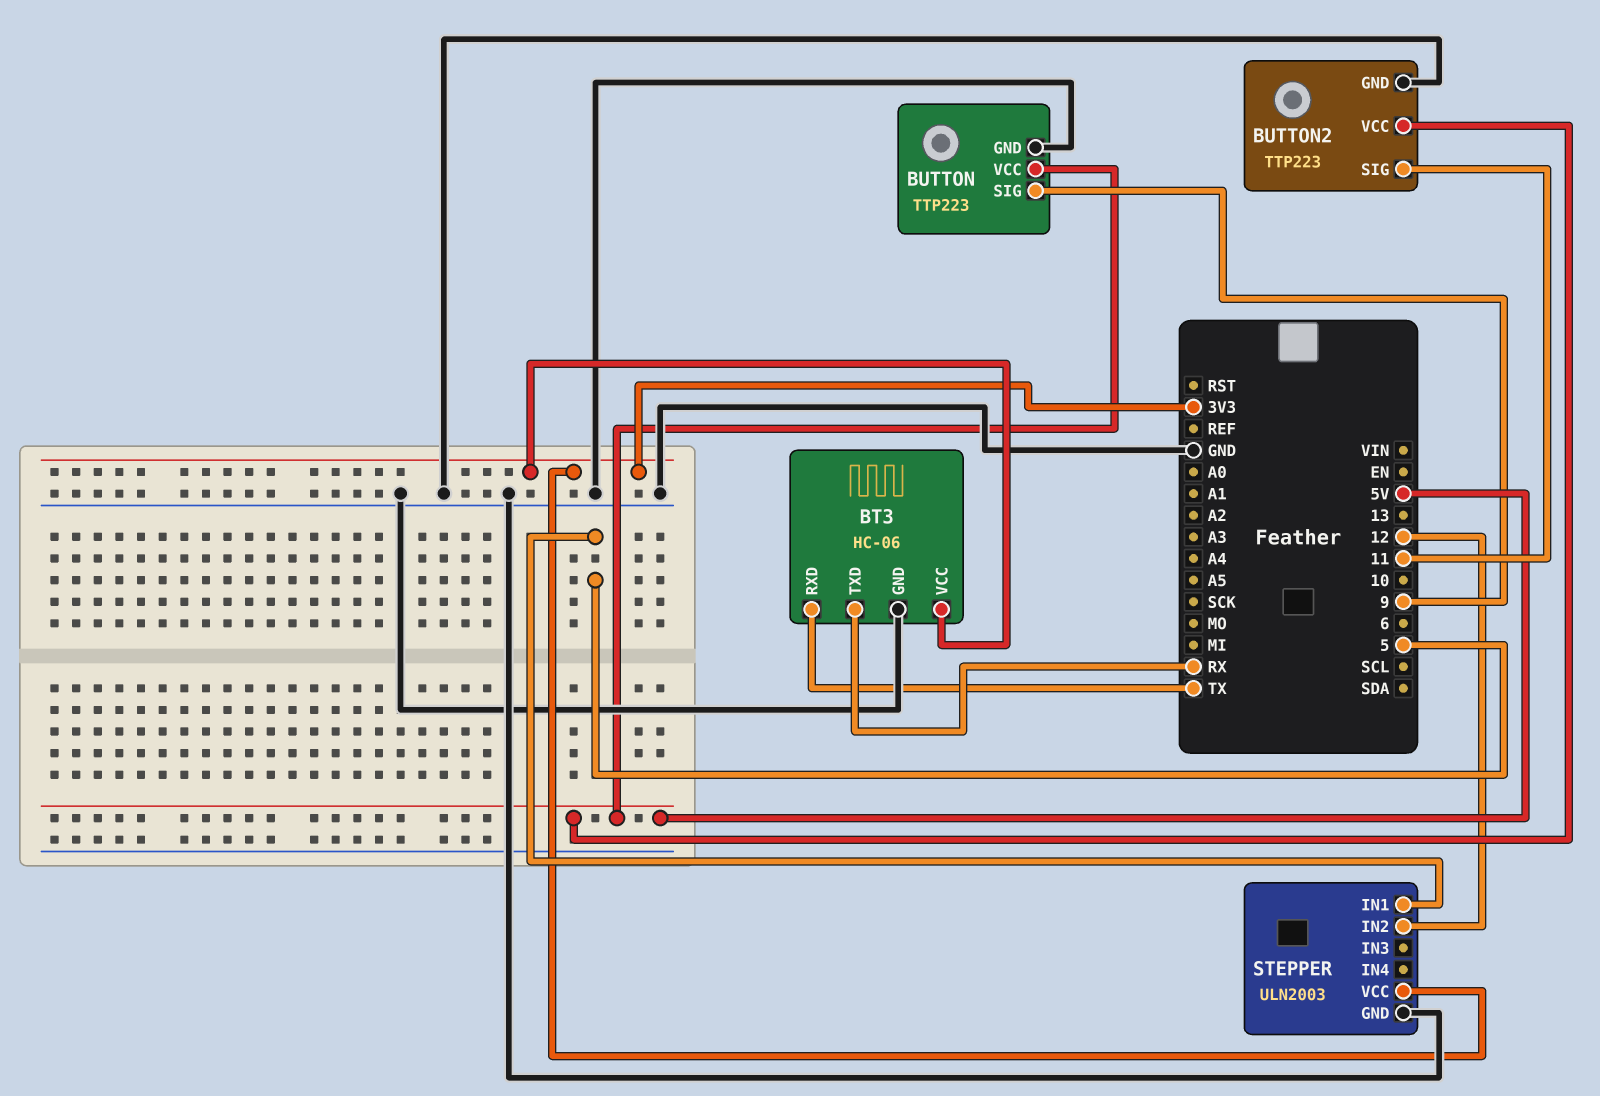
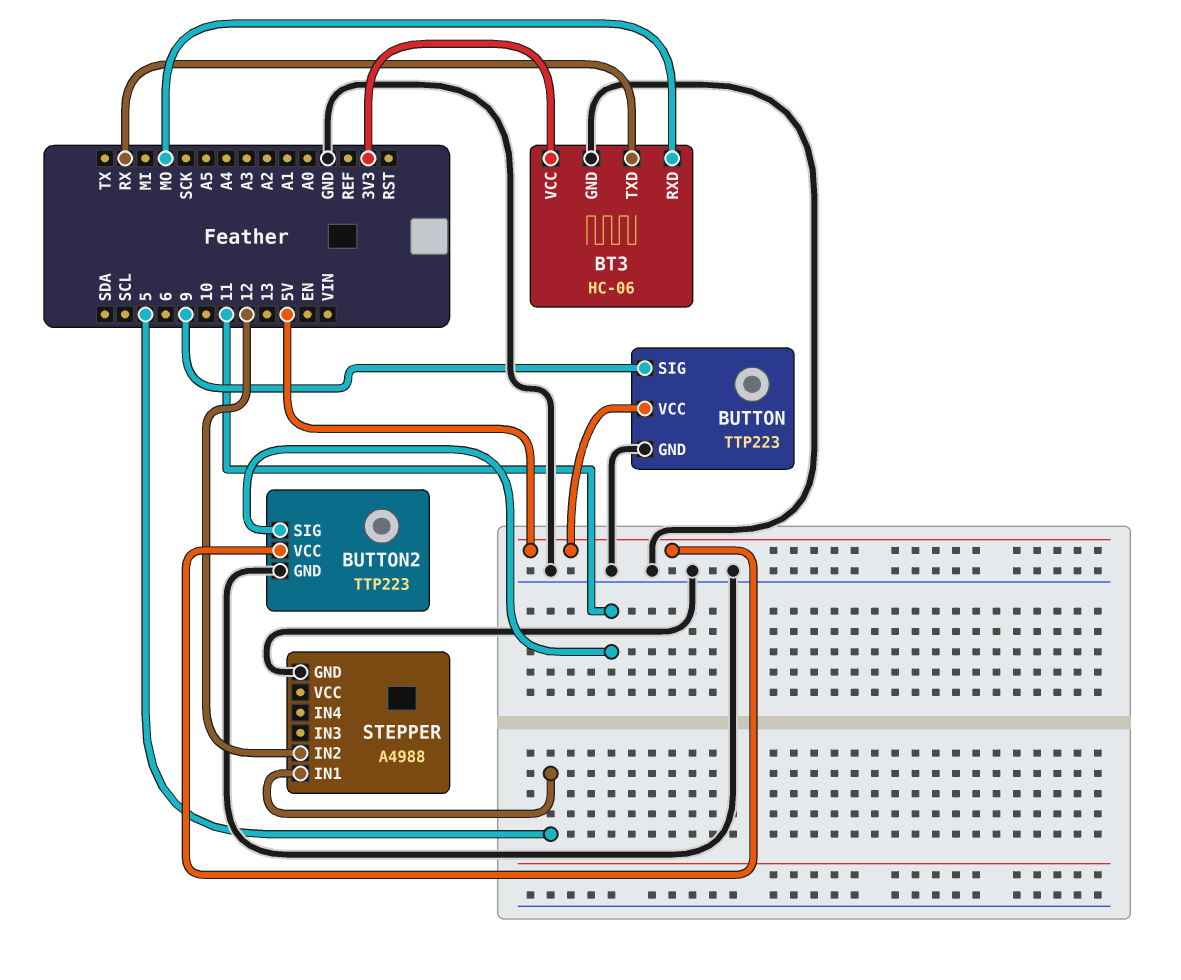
BT3 pin RXD: TX -> MO
STEPPER: ULN2003 -> A4988
STEPPER pin VCC: 3V3 -> none

